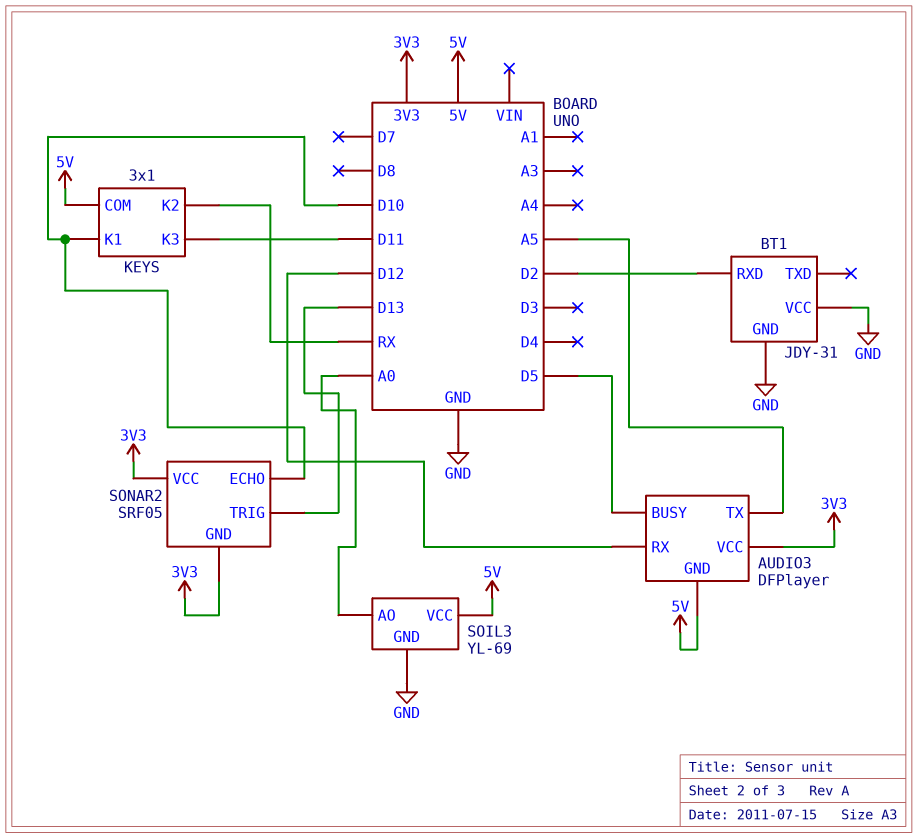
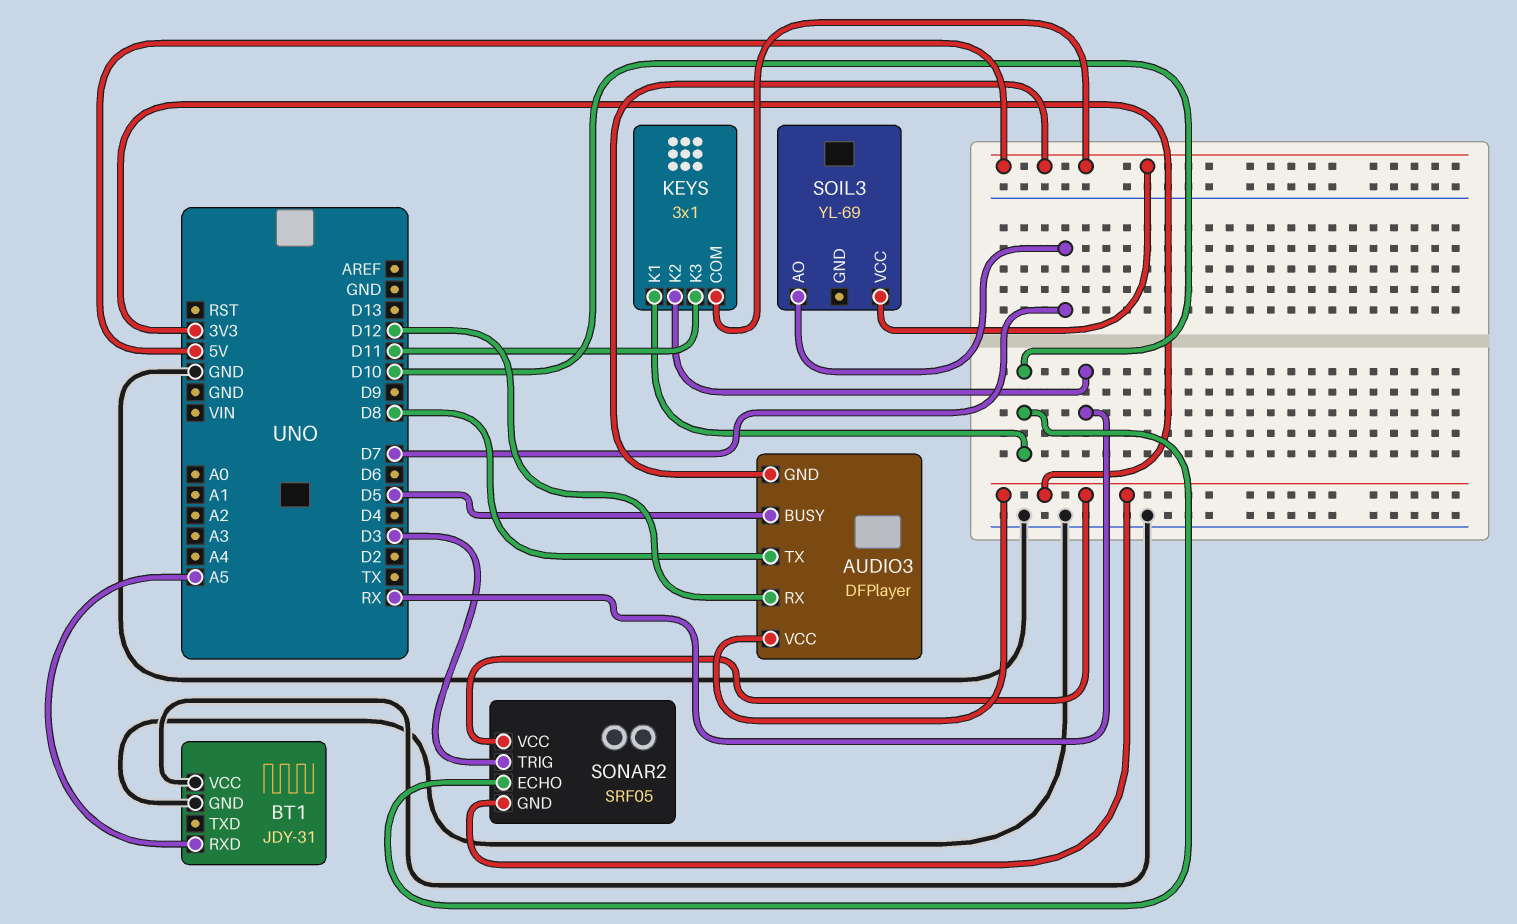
AUDIO3 pin TX: A5 -> D8
BT1 pin RXD: D2 -> A5
SOIL3 pin AO: A0 -> D7
SOIL3 pin GND: GND -> none
SONAR2 pin TRIG: D13 -> D3

